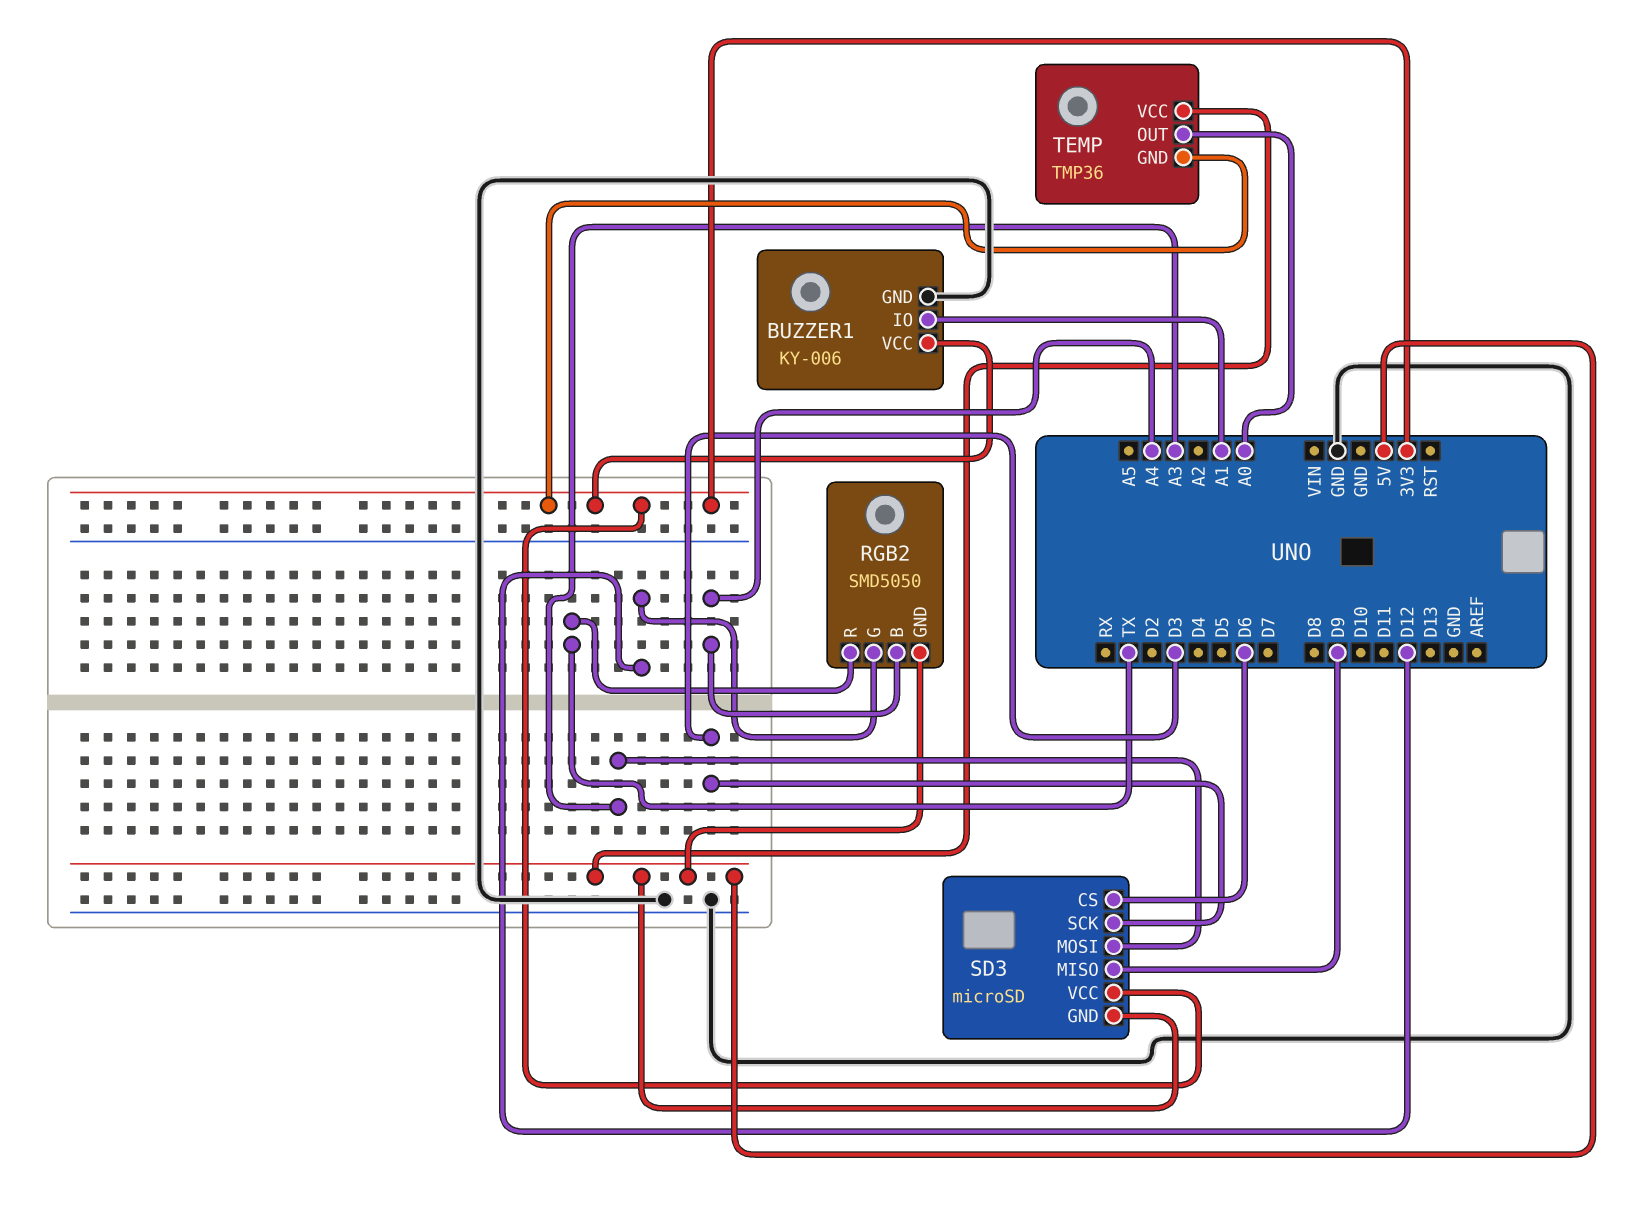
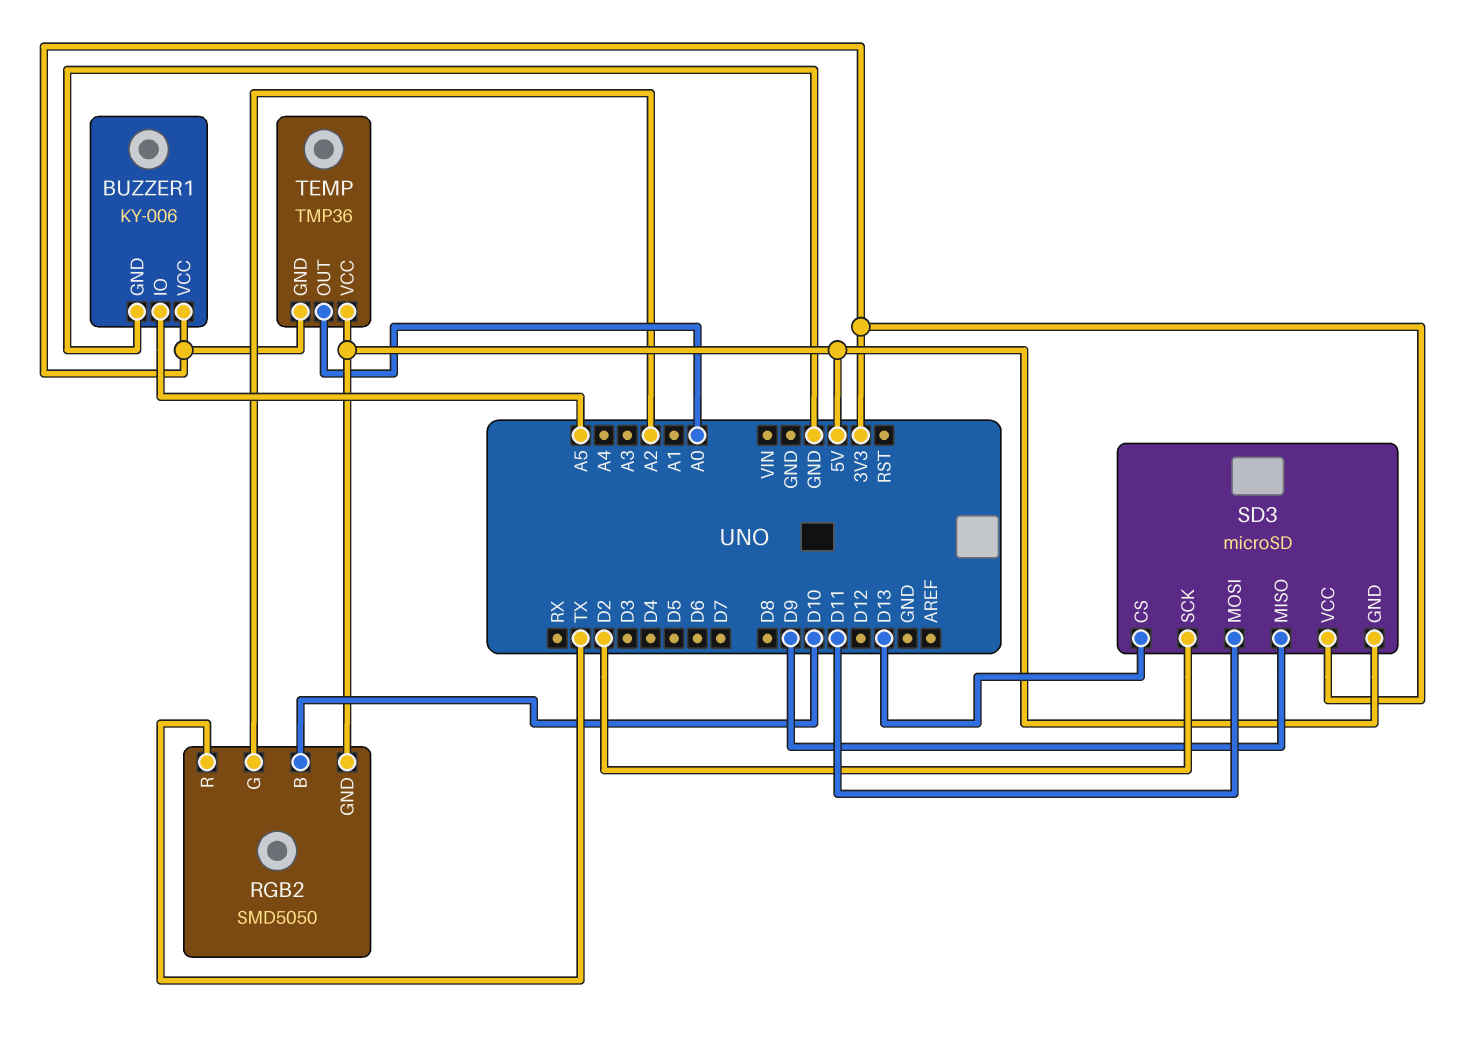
BUZZER1 pin IO: A1 -> A5
RGB2 pin B: A4 -> D10
RGB2 pin G: D12 -> A2
SD3 pin CS: D6 -> D13
SD3 pin MOSI: A3 -> D11
SD3 pin SCK: D3 -> D2

